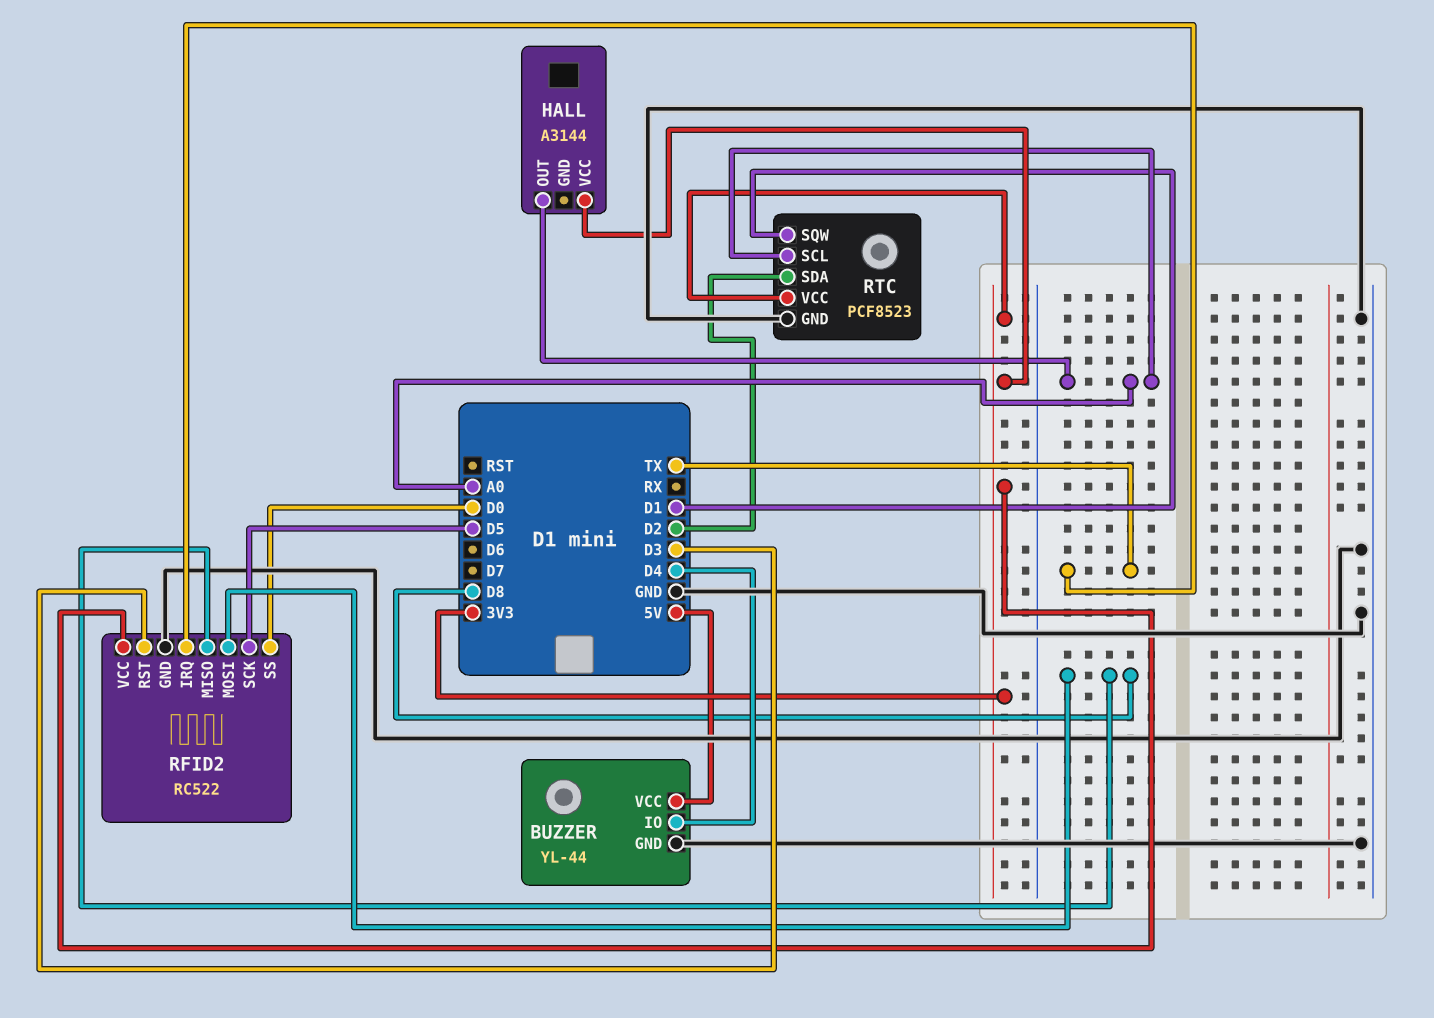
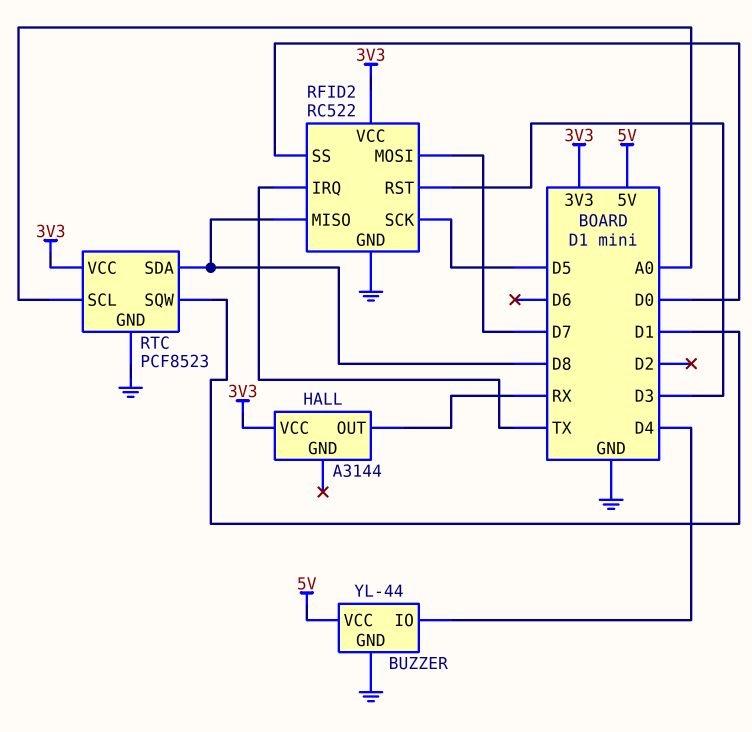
HALL pin OUT: A0 -> RX
RFID2 pin MOSI: D8 -> D7
RTC pin SDA: D2 -> D8

